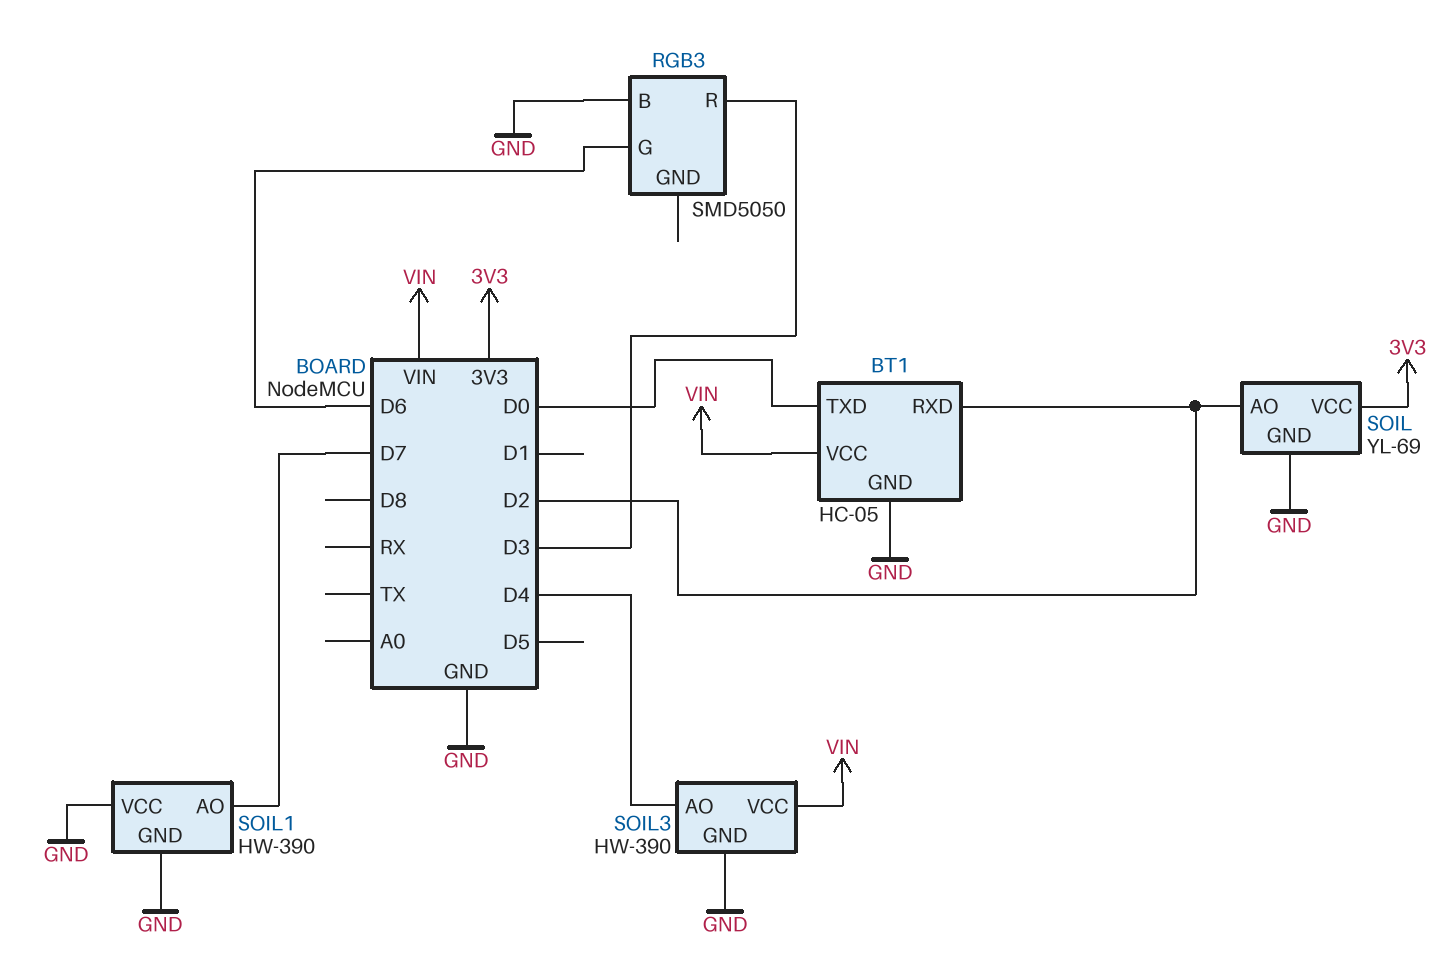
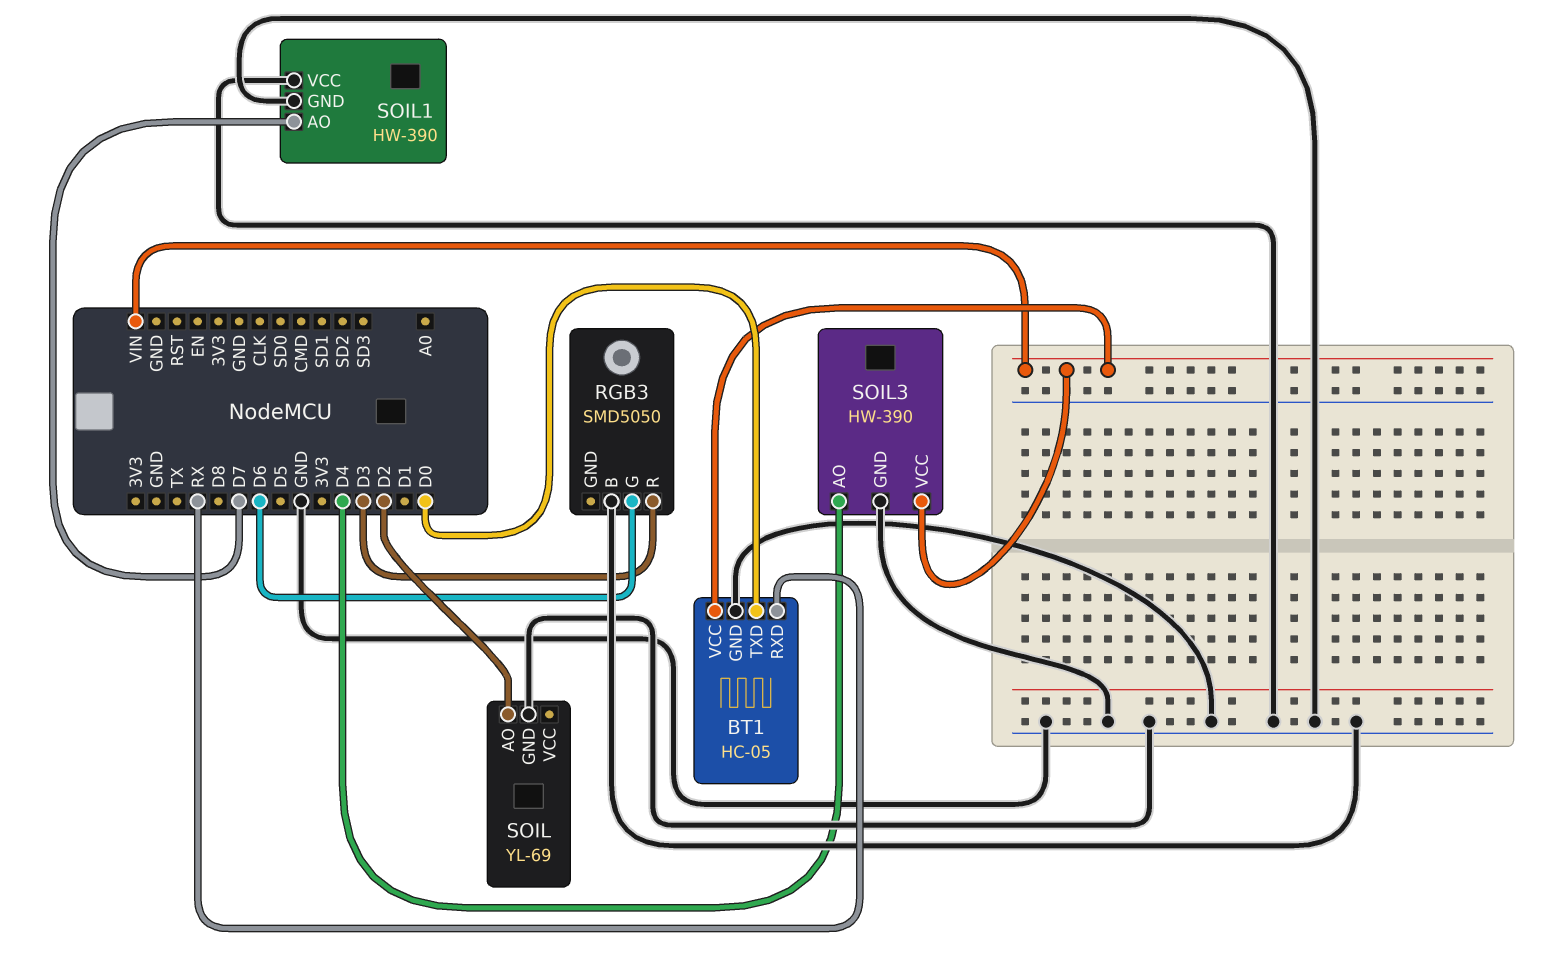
BT1 pin RXD: D2 -> RX
SOIL pin VCC: 3V3 -> none

